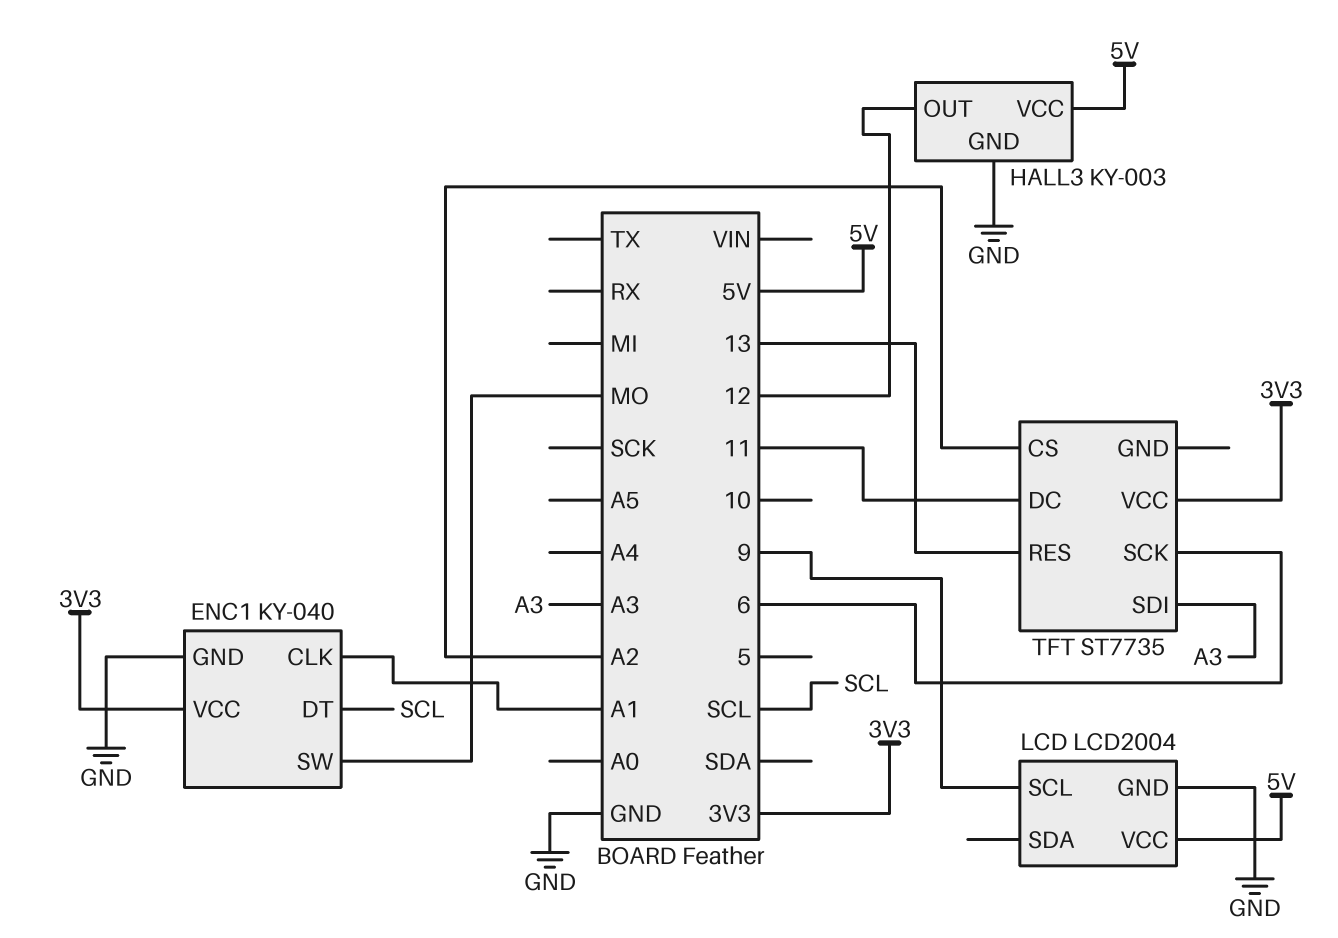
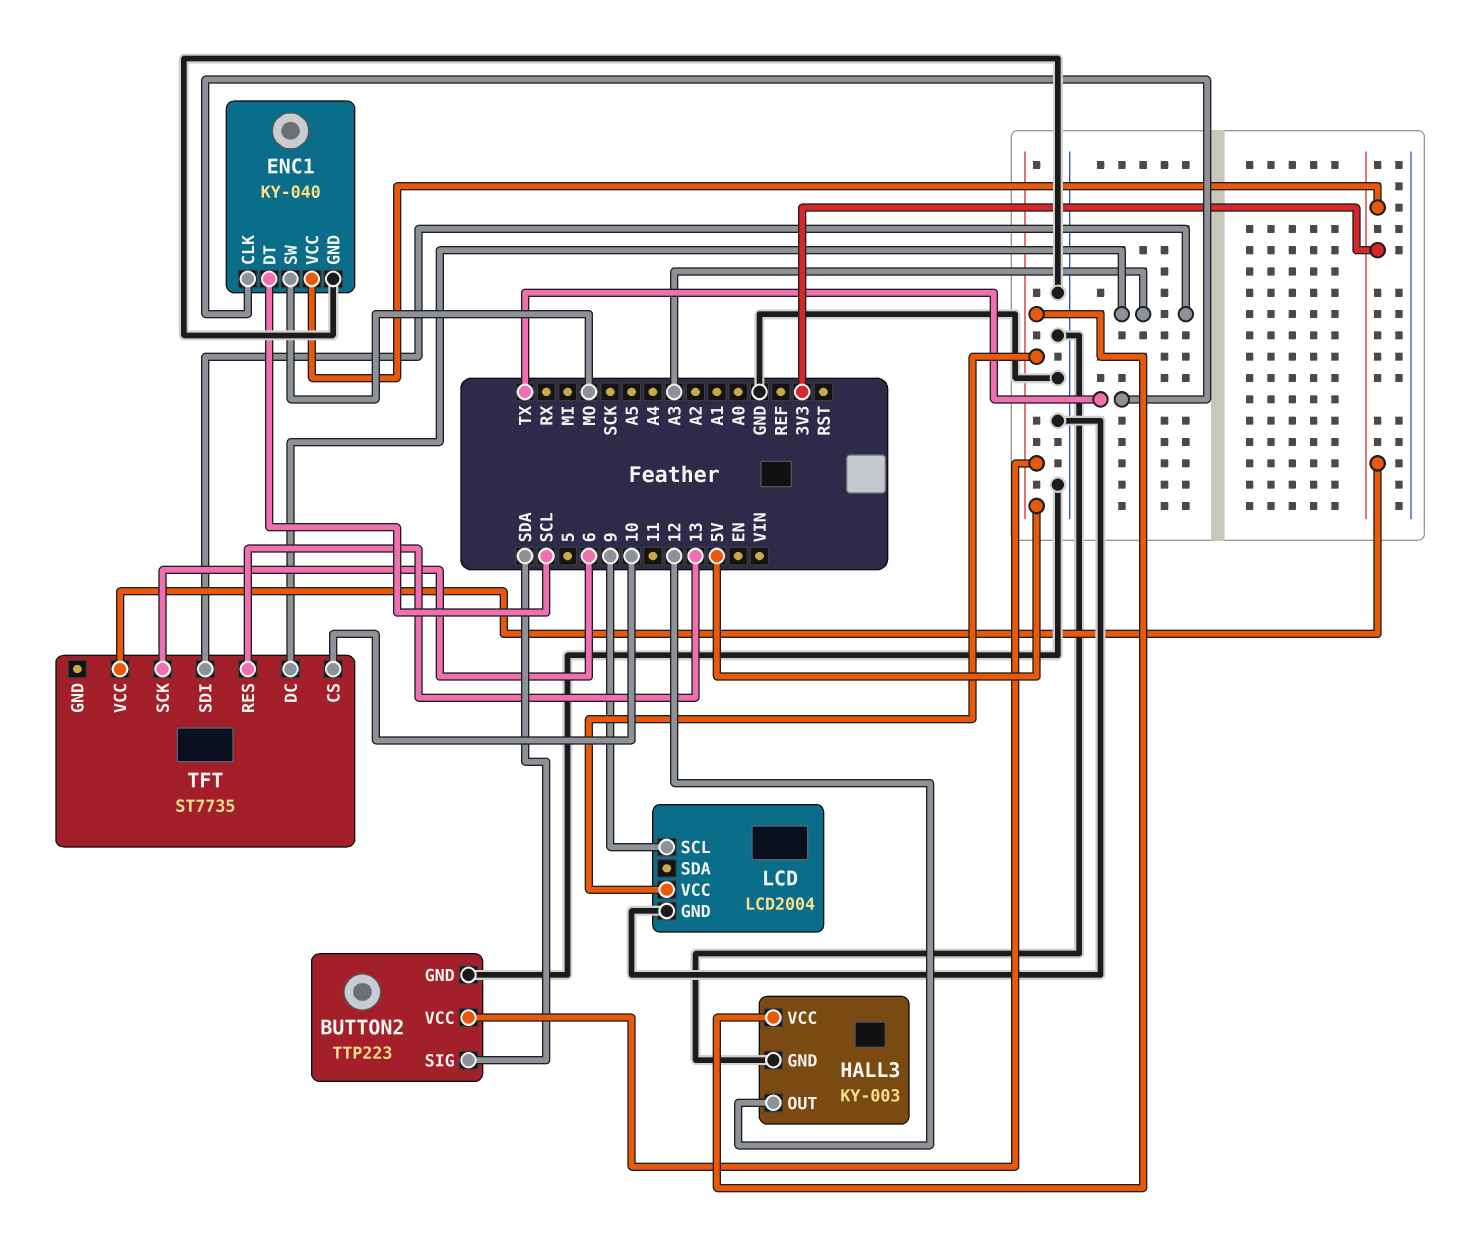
BUTTON2: none -> TTP223
BUTTON2 pin GND: none -> GND
BUTTON2 pin SIG: none -> SDA
BUTTON2 pin VCC: none -> 5V
ENC1 pin CLK: A1 -> TX
TFT pin CS: A2 -> 10
TFT pin DC: 11 -> A3

